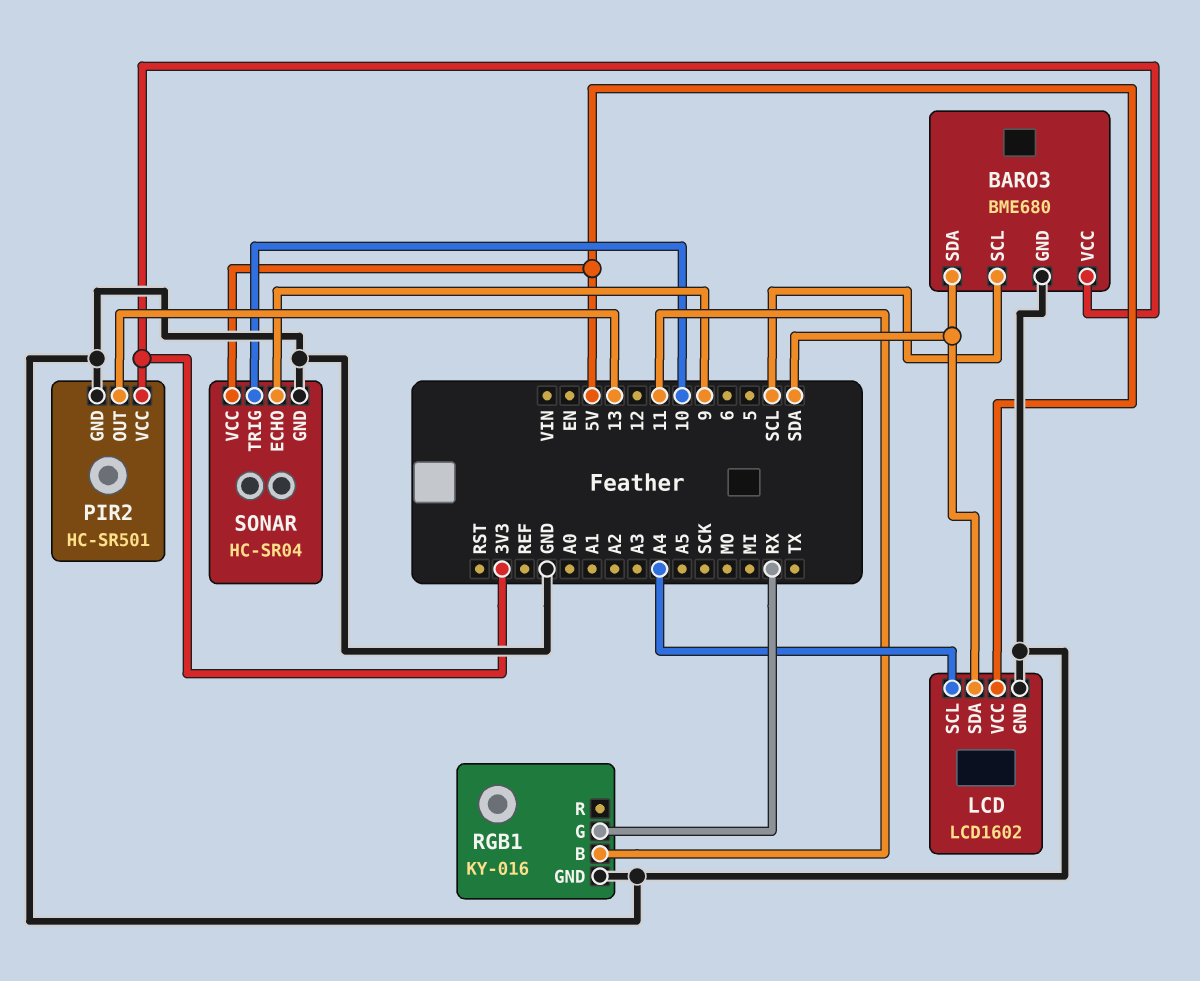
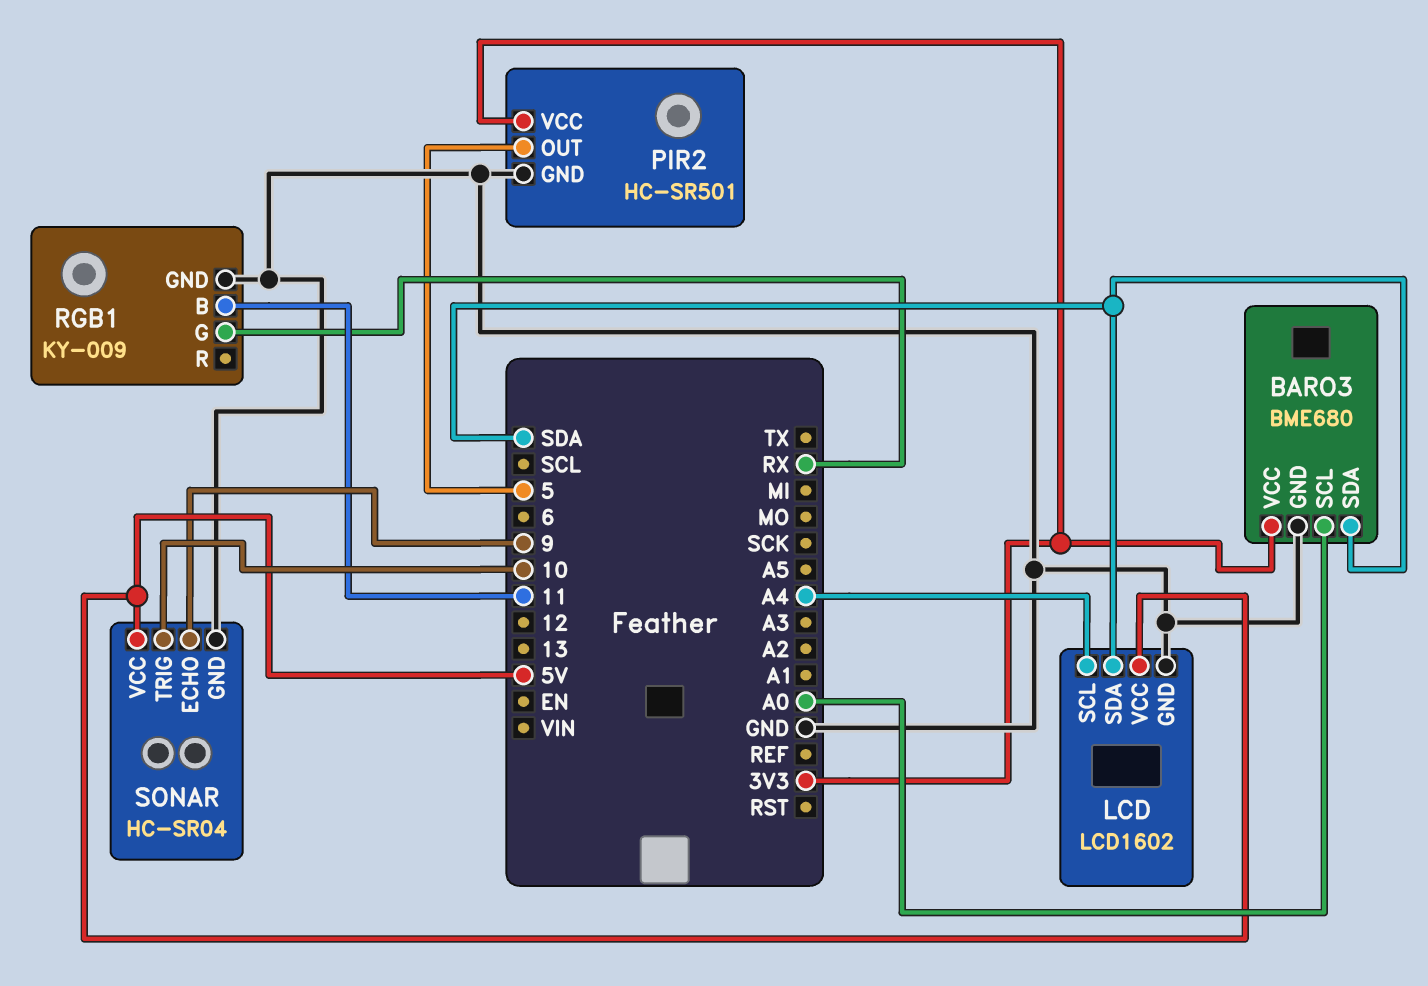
BARO3 pin SCL: SCL -> A0
PIR2 pin OUT: 13 -> 5
RGB1: KY-016 -> KY-009

